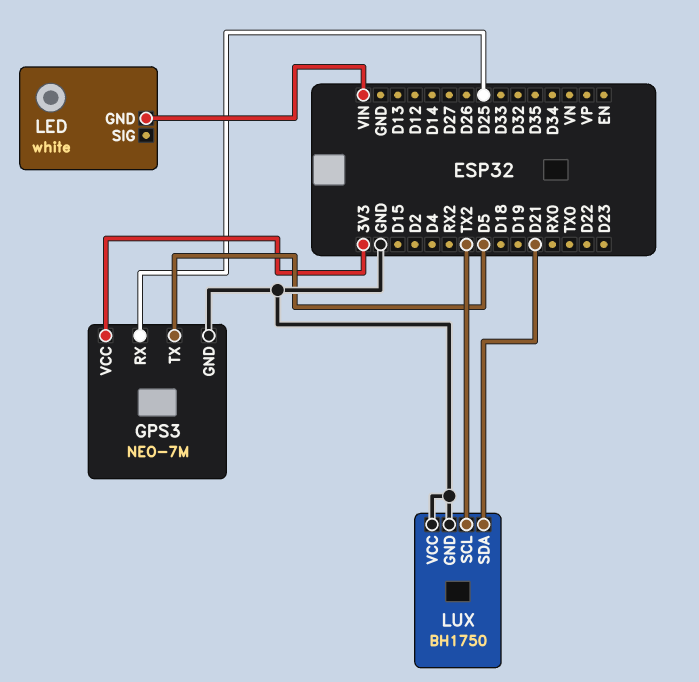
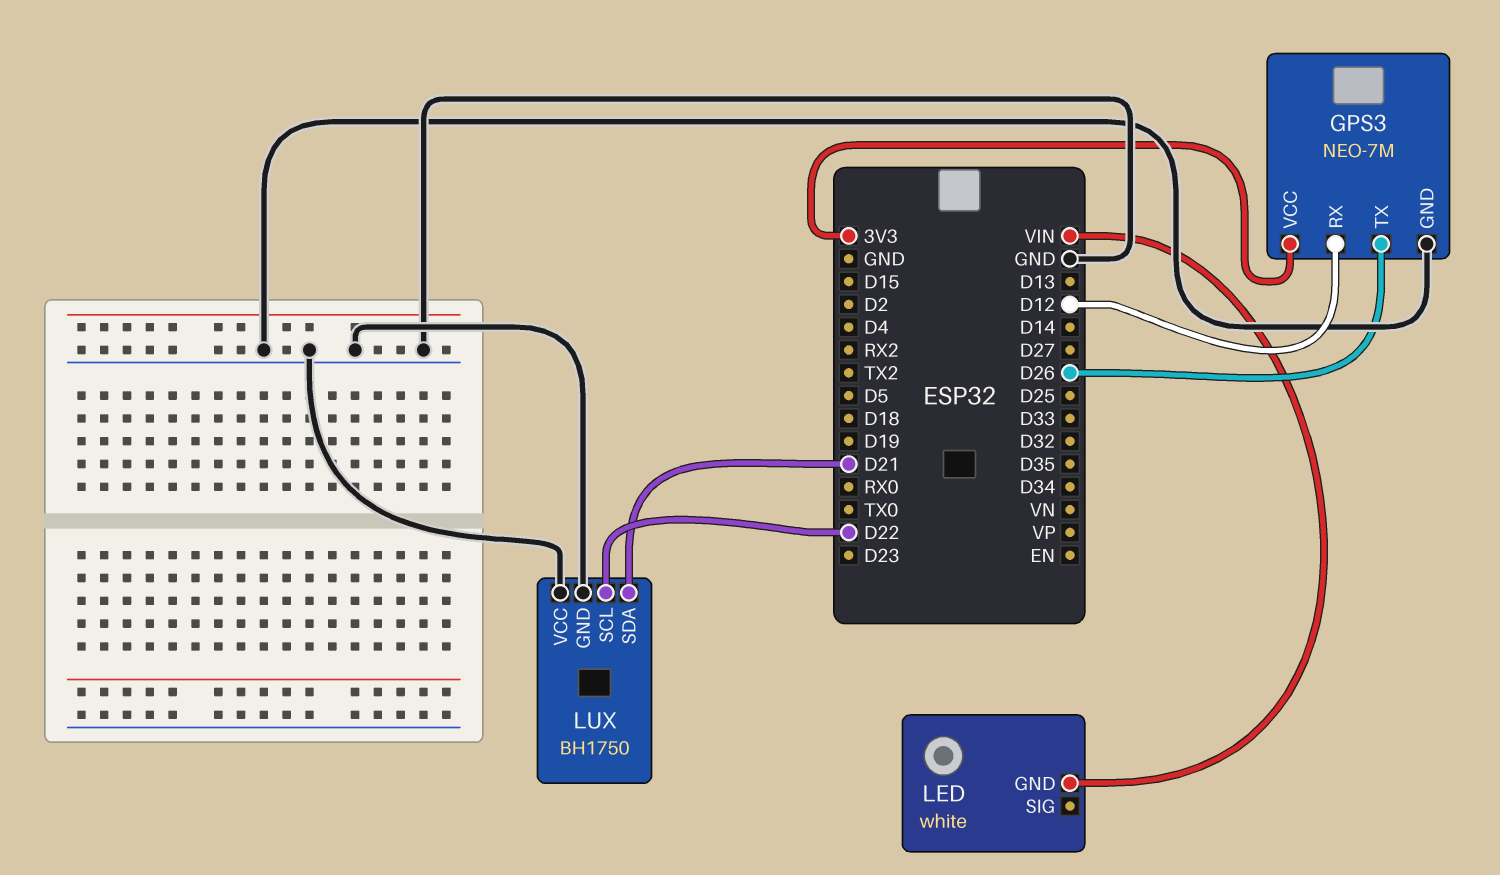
GPS3 pin RX: D25 -> D12
GPS3 pin TX: D5 -> D26
LUX pin SCL: TX2 -> D22

